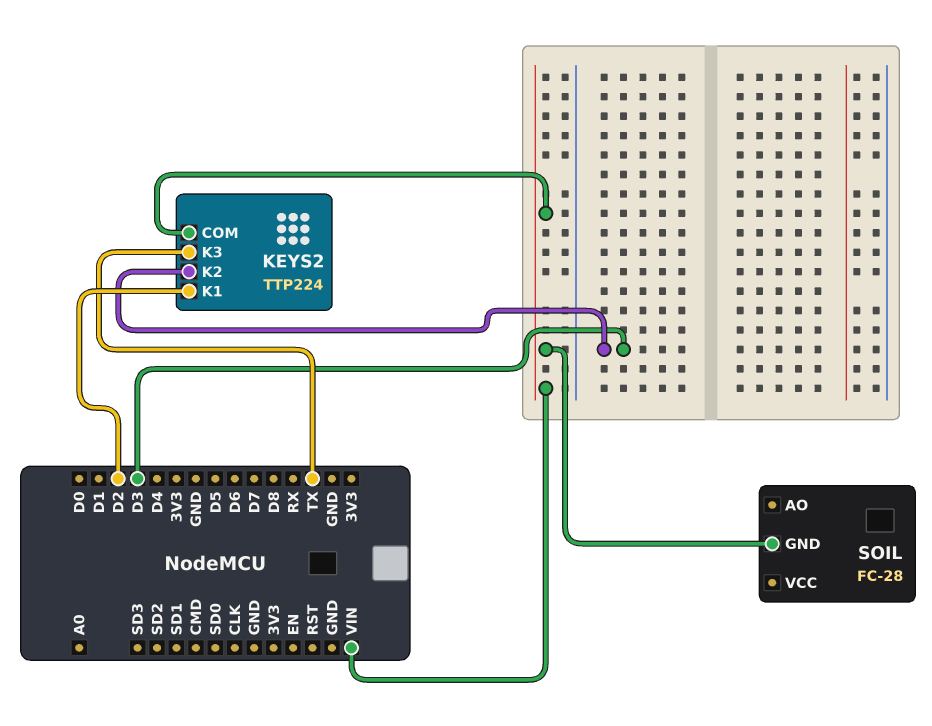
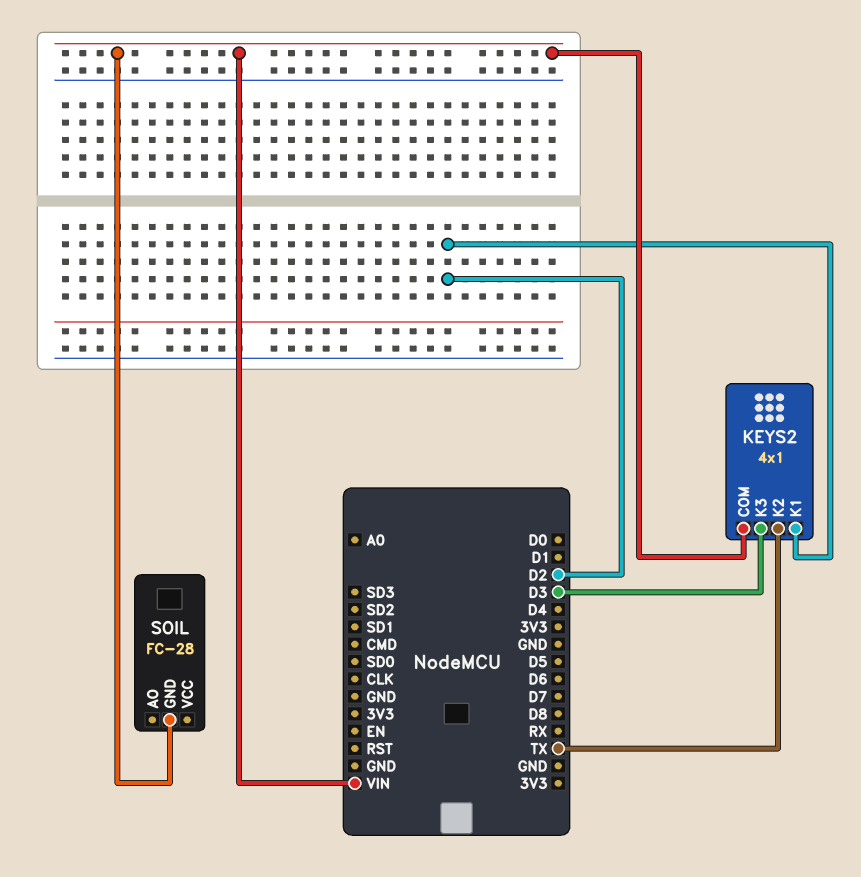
KEYS2: TTP224 -> 4x1
KEYS2 pin K2: D3 -> TX
KEYS2 pin K3: TX -> D3

